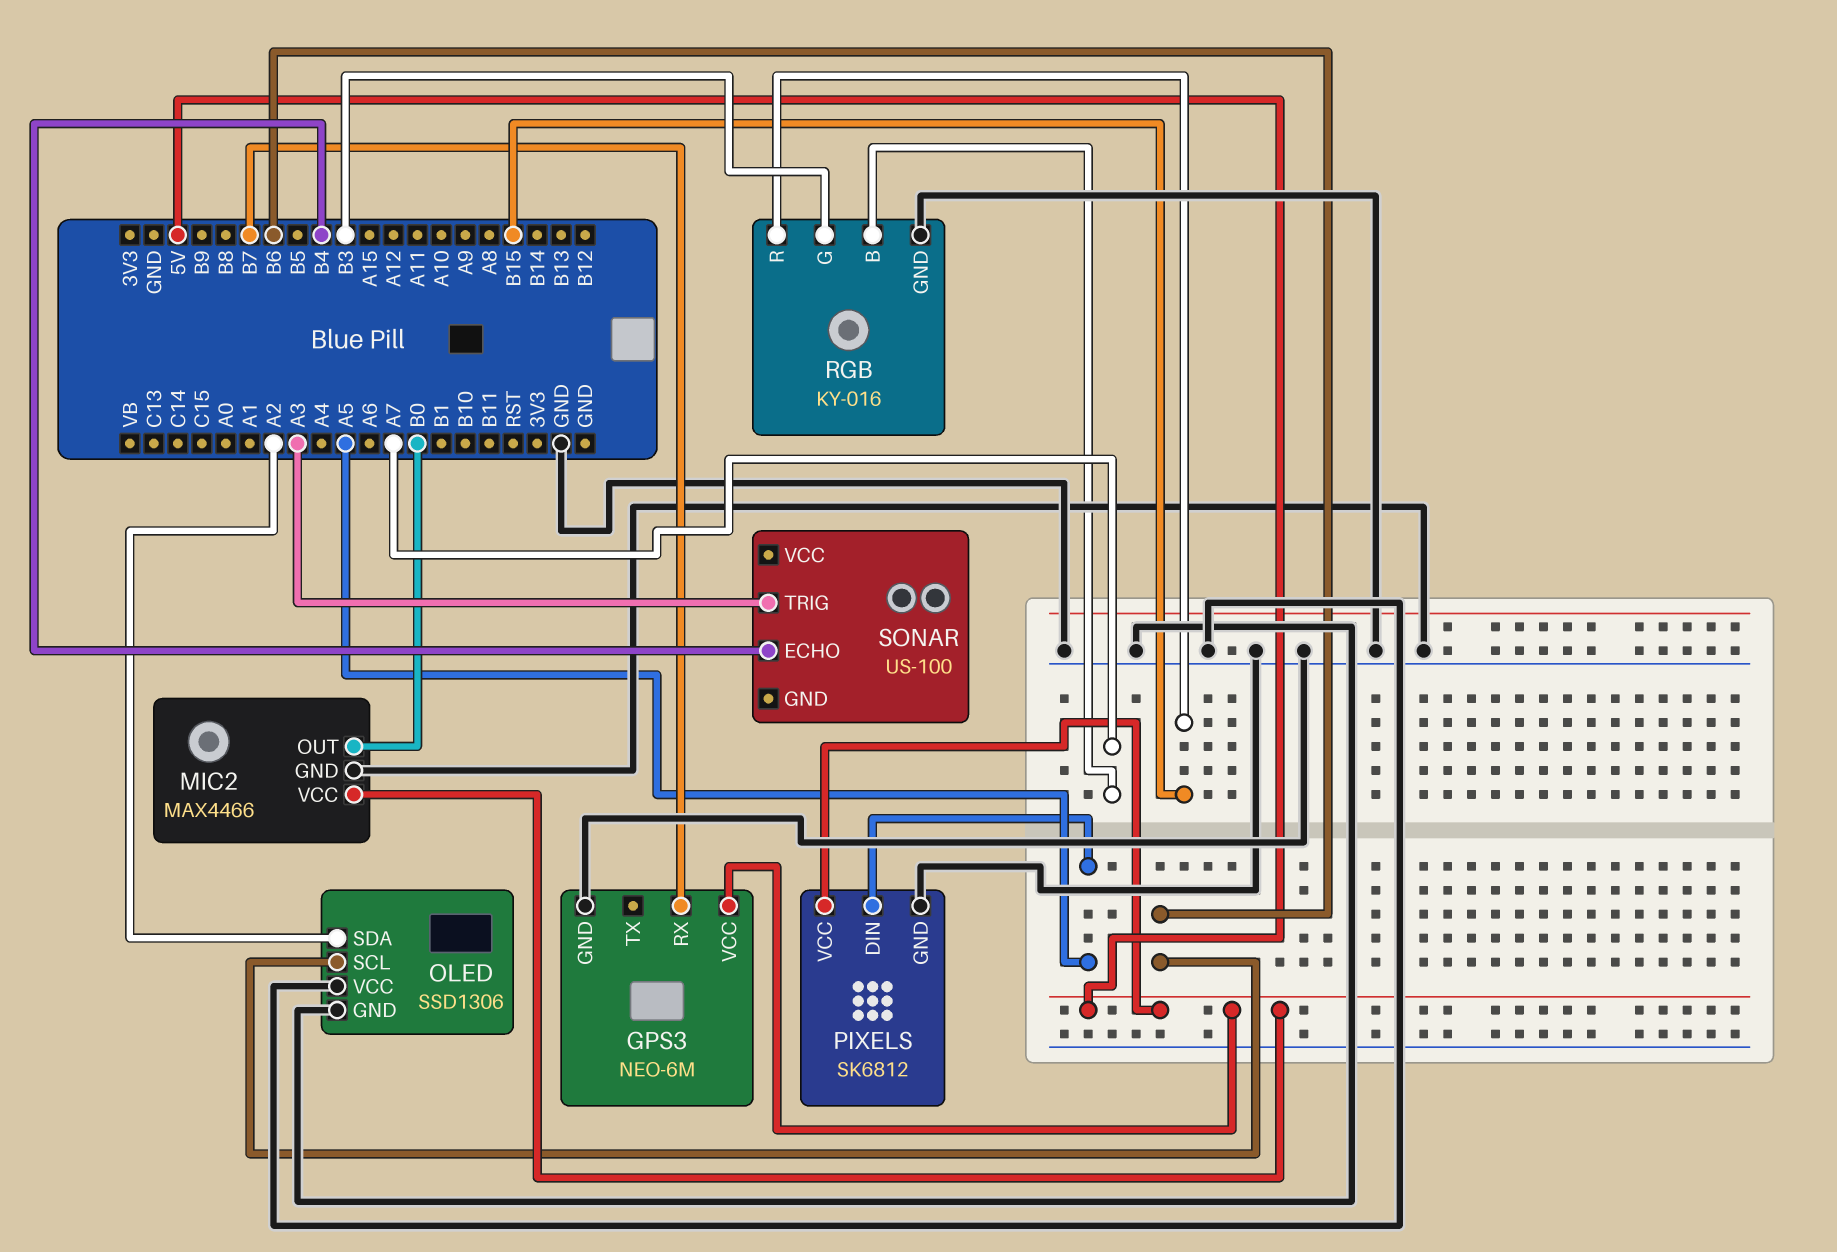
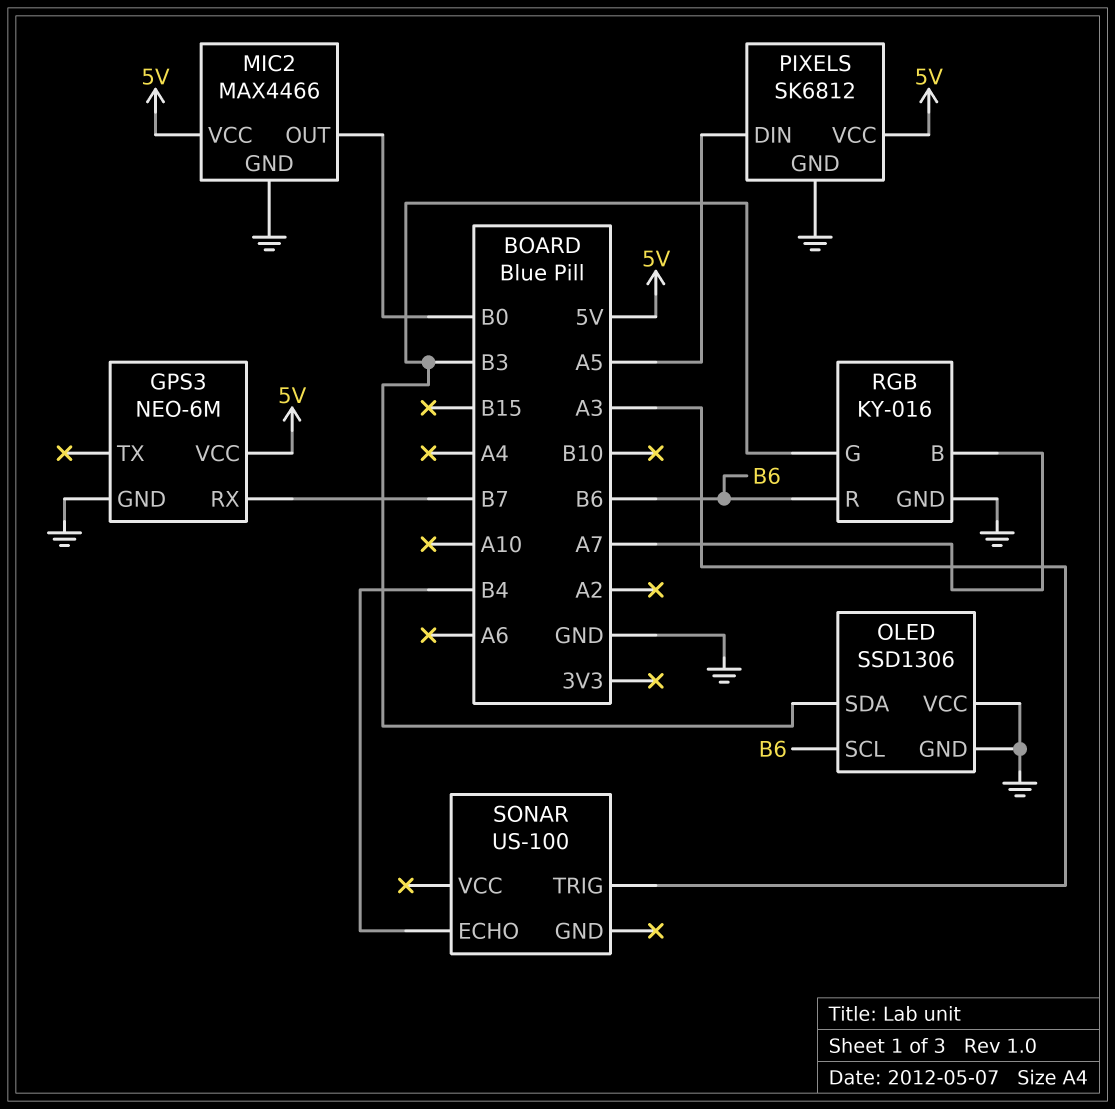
OLED pin SDA: A2 -> B3
RGB pin R: B15 -> B6

